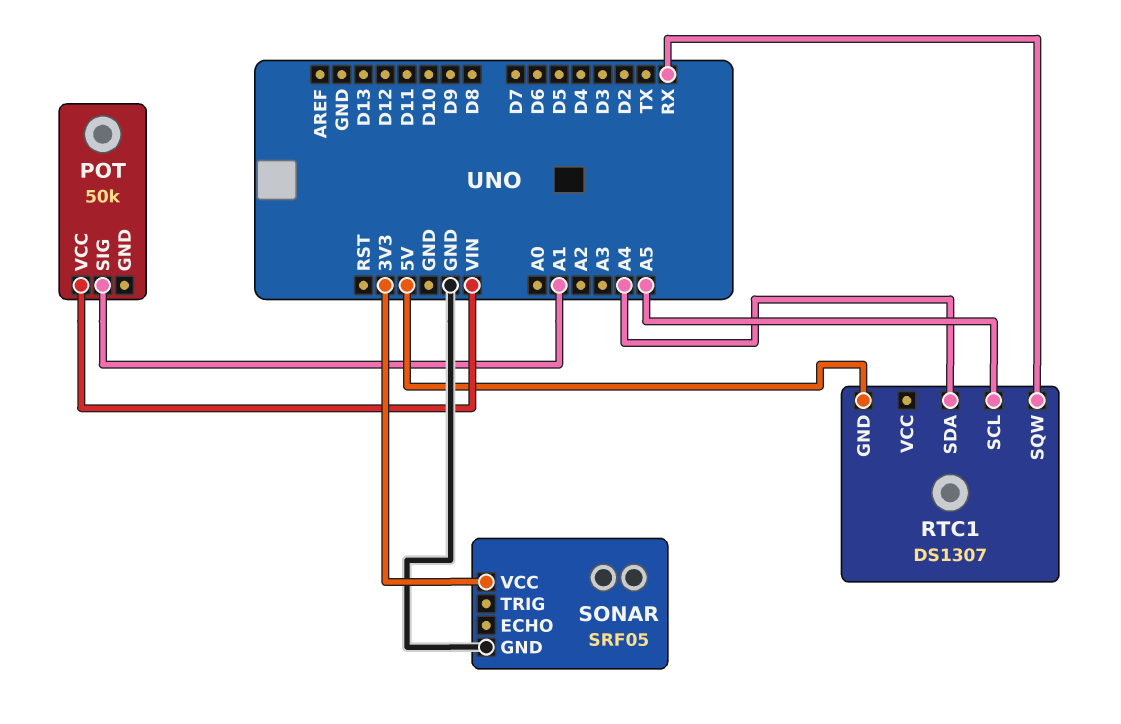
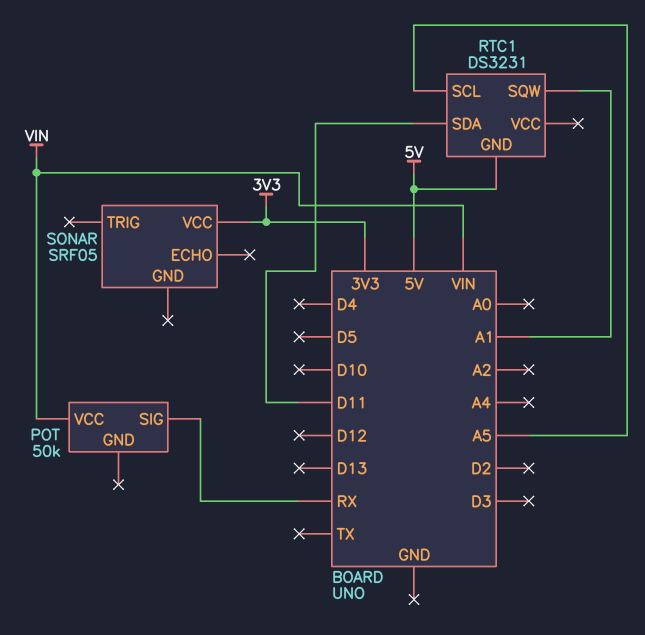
POT pin SIG: A1 -> RX
RTC1: DS1307 -> DS3231
RTC1 pin SDA: A4 -> D11
RTC1 pin SQW: RX -> A1
SONAR pin GND: GND -> none

